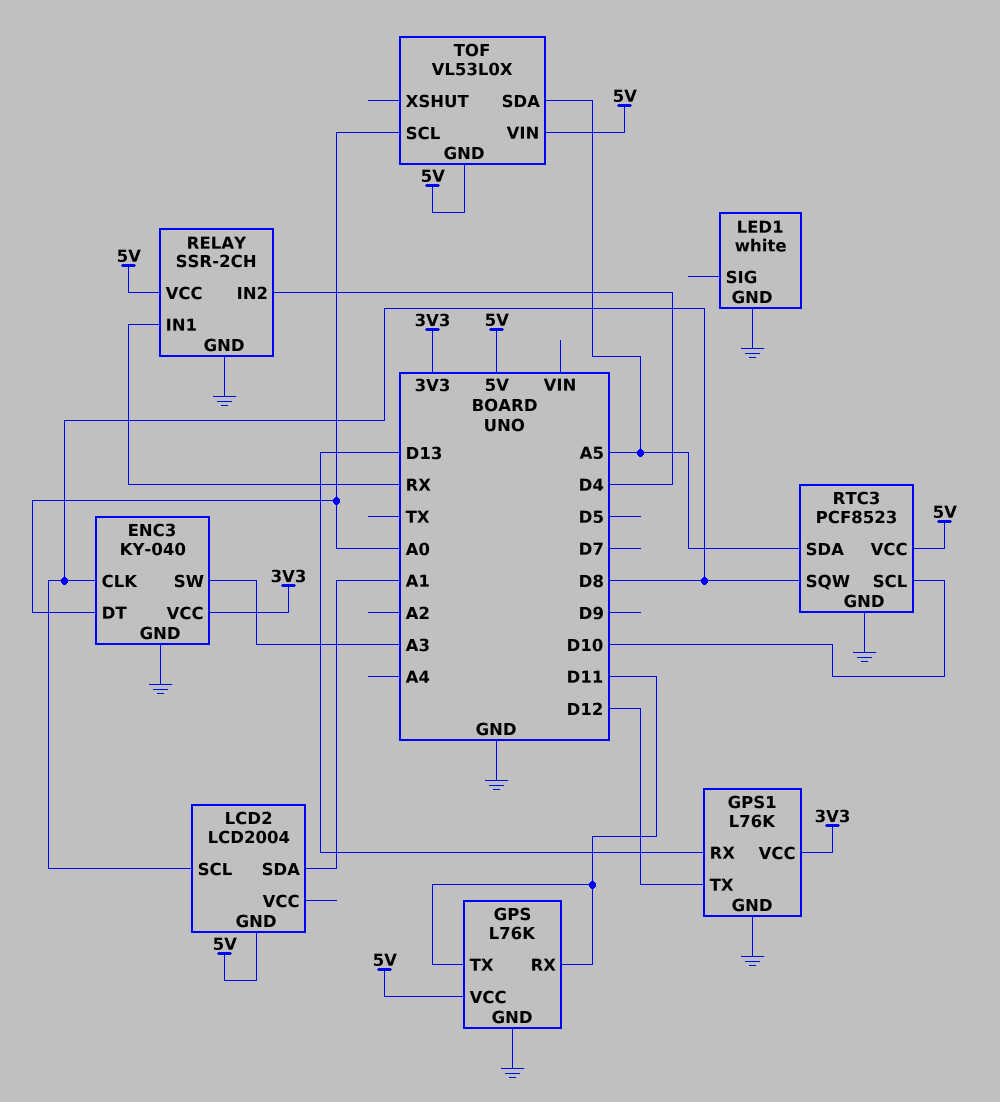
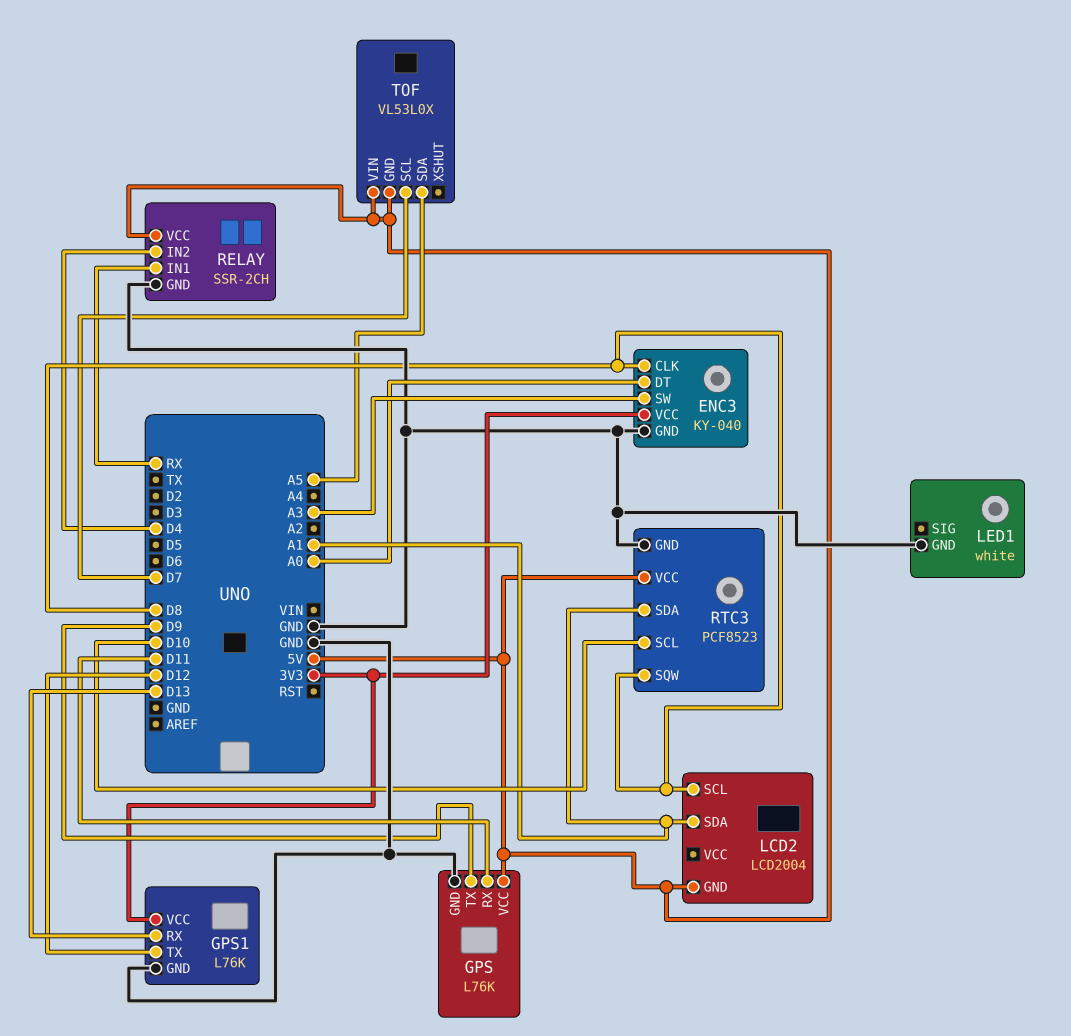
GPS pin TX: D11 -> D9
RTC3 pin SDA: A5 -> A1
TOF pin SCL: A0 -> D7

